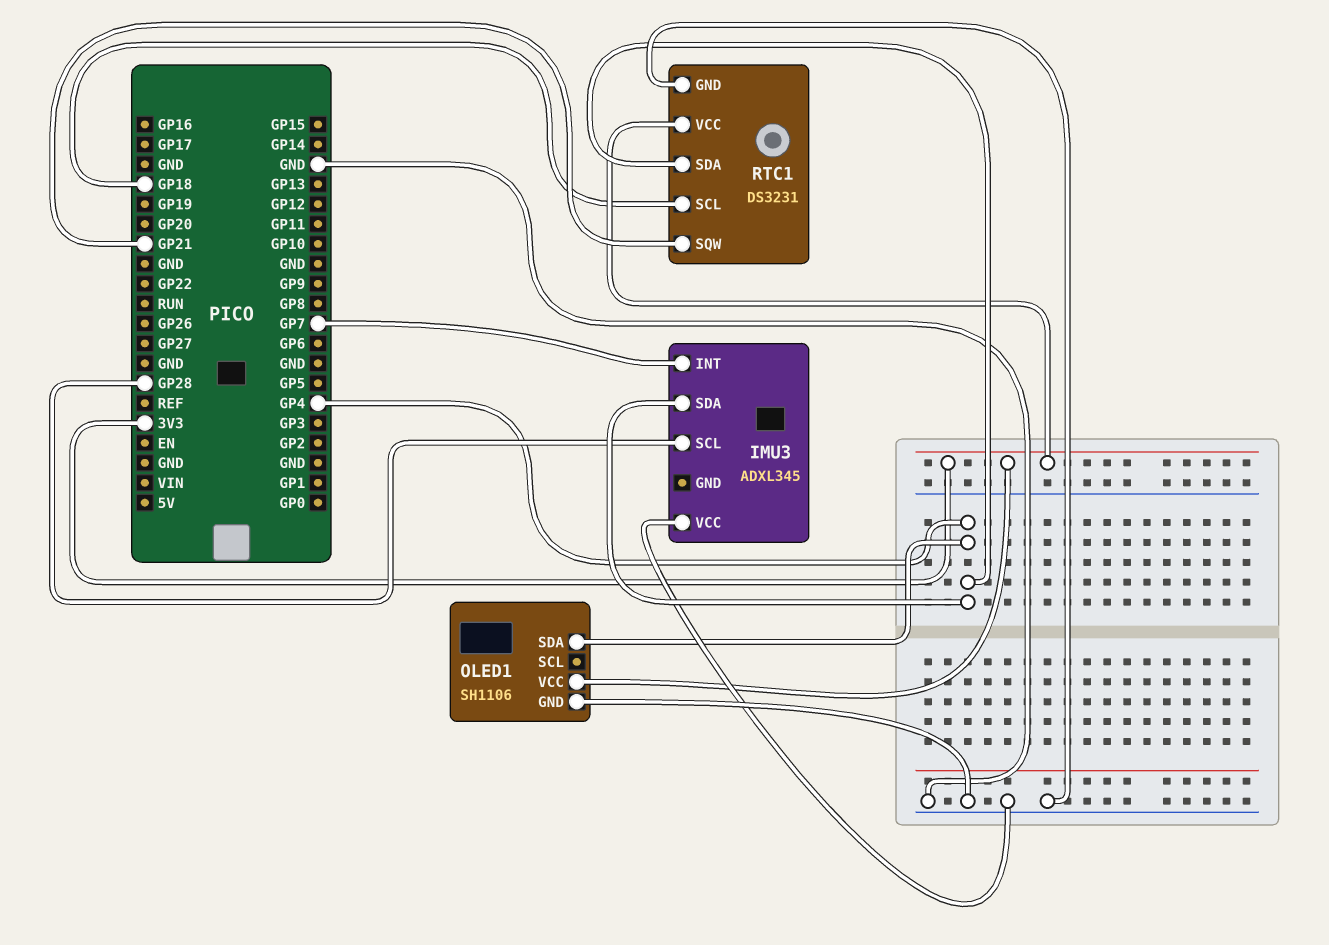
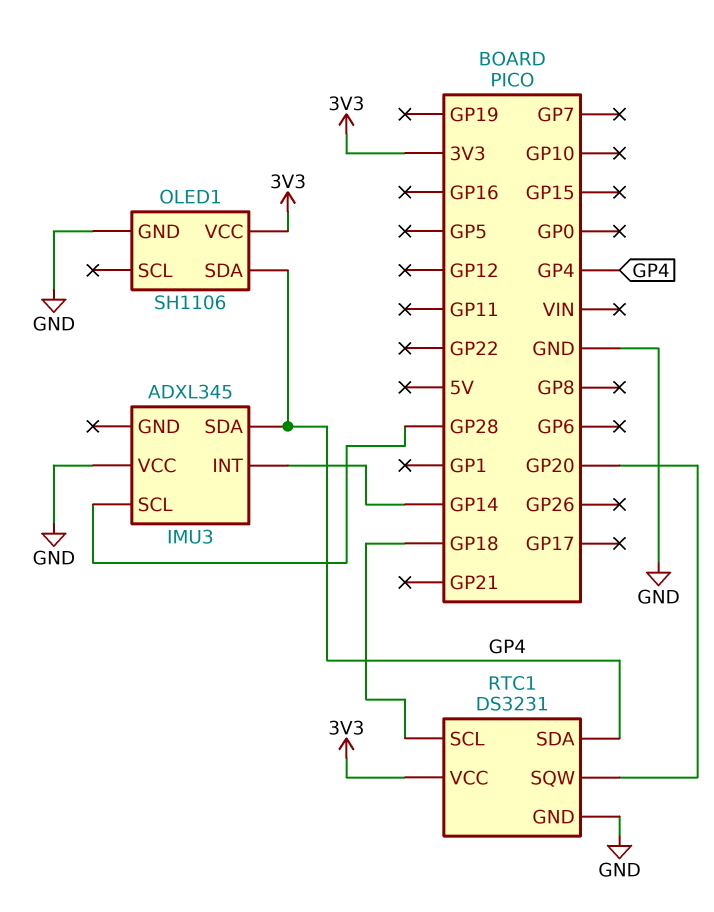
IMU3 pin INT: GP7 -> GP14
RTC1 pin SQW: GP21 -> GP20

